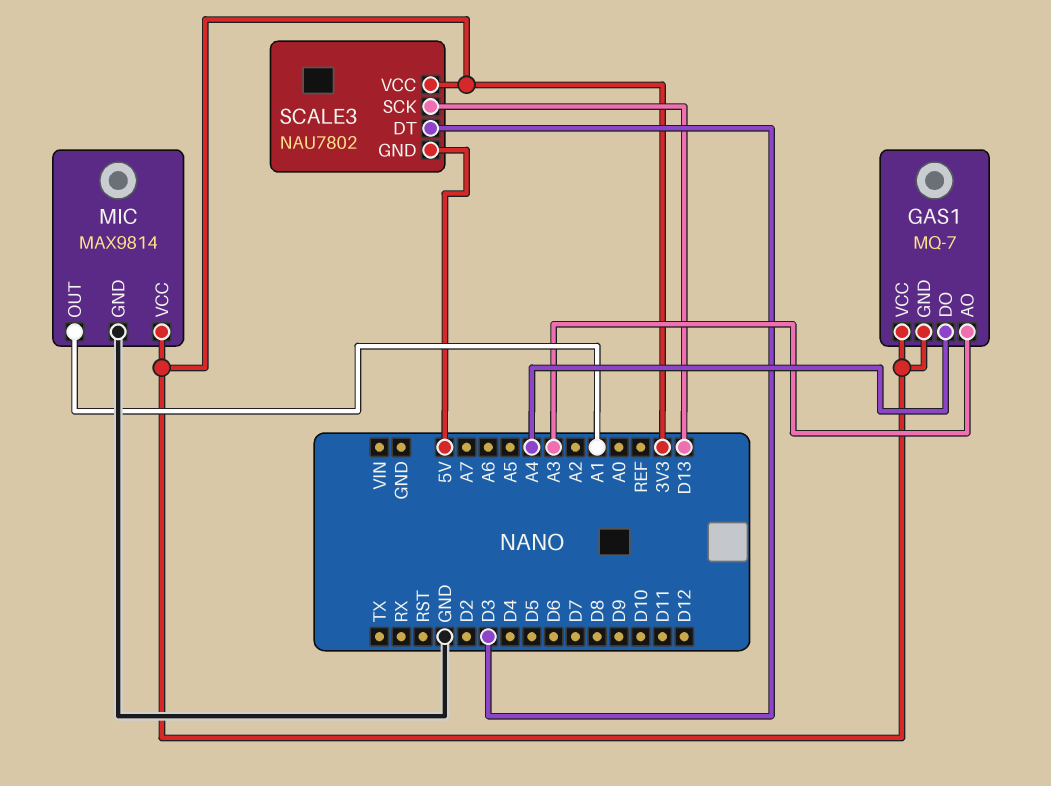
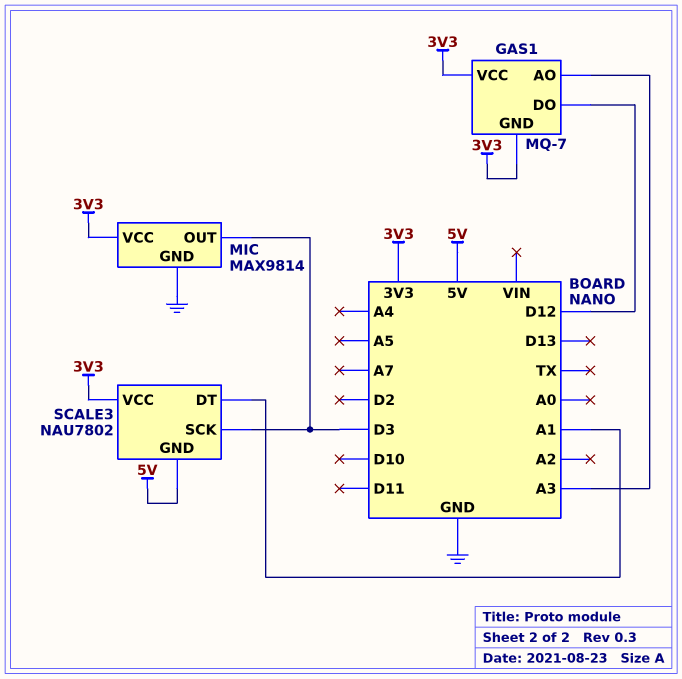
GAS1 pin DO: A4 -> D12
MIC pin OUT: A1 -> D3
SCALE3 pin DT: D3 -> A1
SCALE3 pin SCK: D13 -> D3

